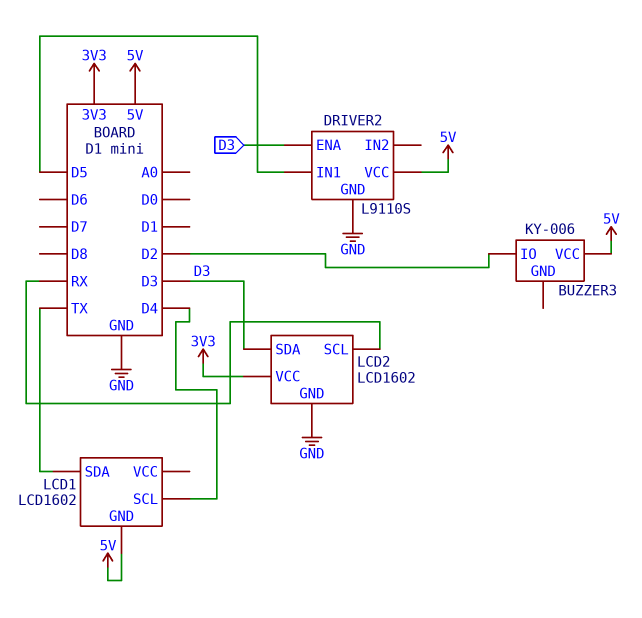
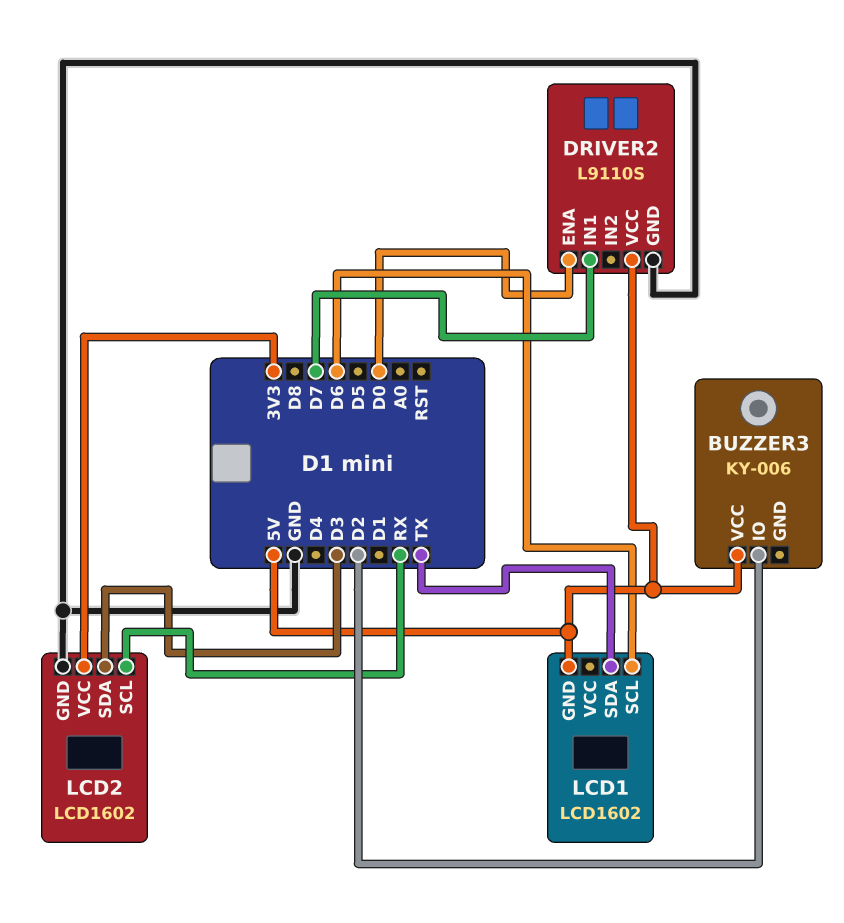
DRIVER2 pin ENA: D3 -> D0
DRIVER2 pin IN1: D5 -> D7
LCD1 pin SCL: D4 -> D6

